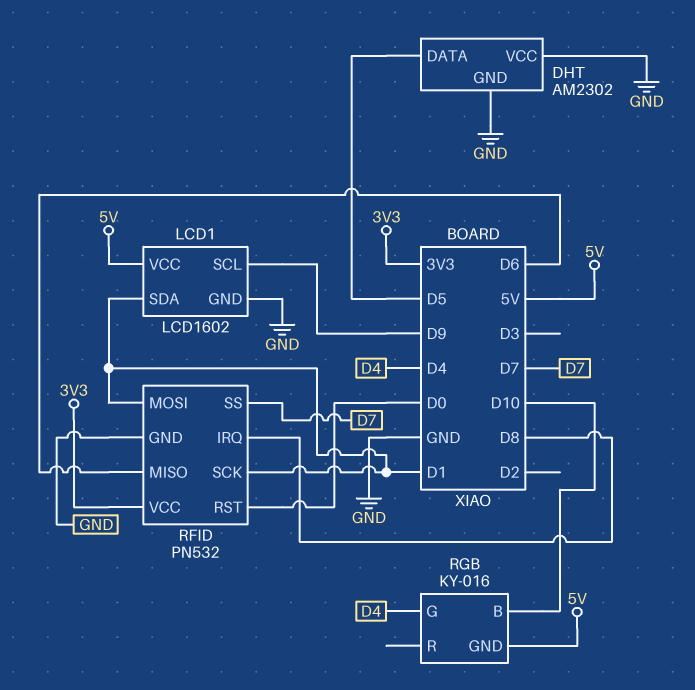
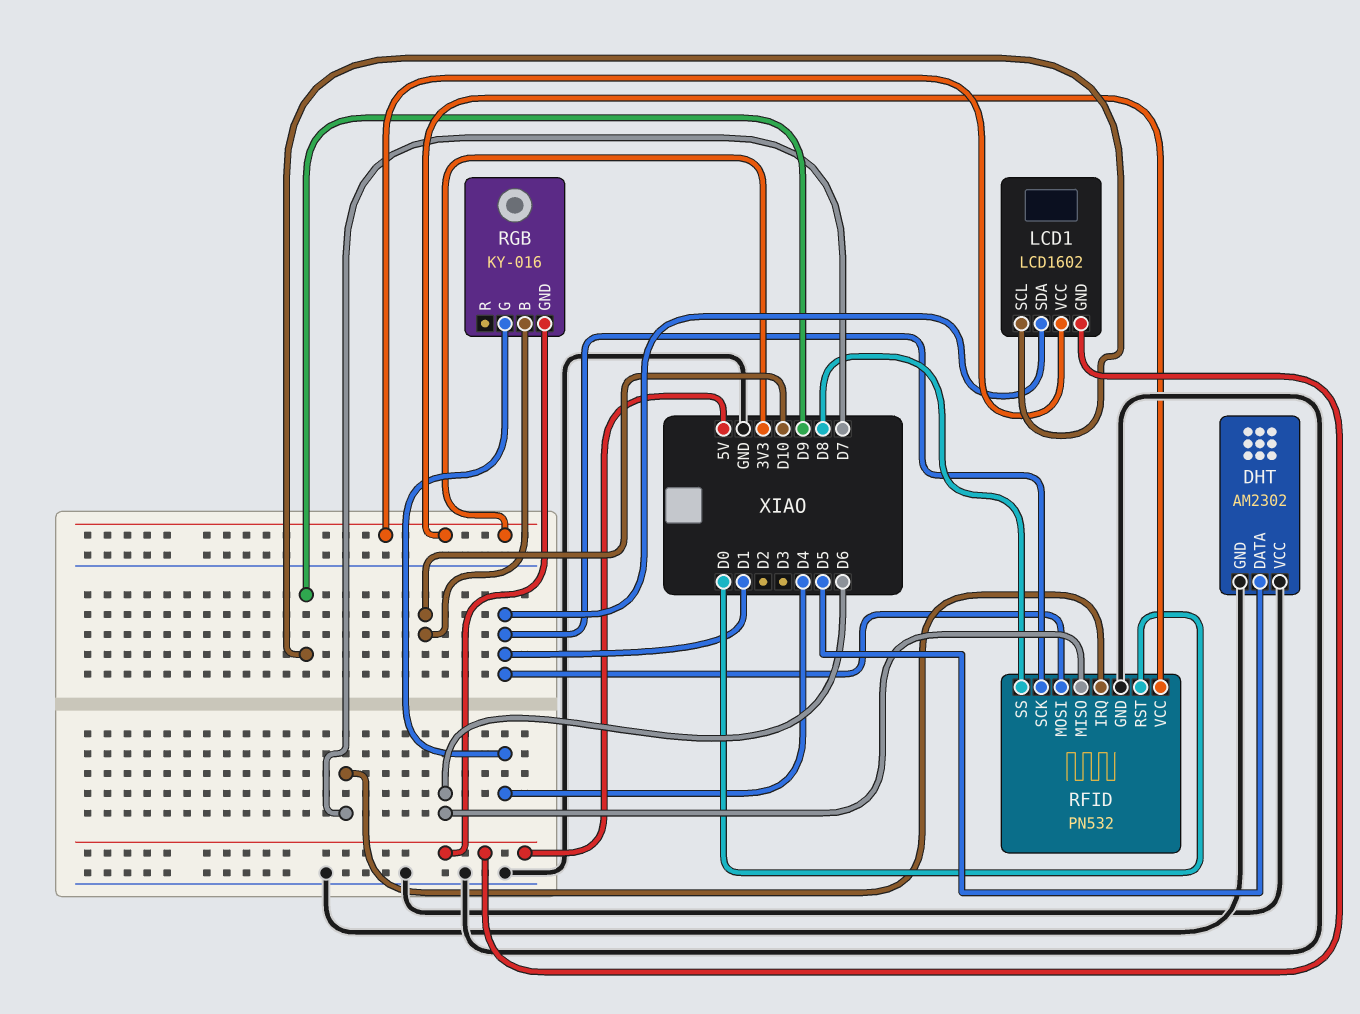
LCD1 pin GND: GND -> 5V
LCD1 pin VCC: 5V -> 3V3
RFID pin IRQ: D8 -> D7
RFID pin SS: D7 -> D8

